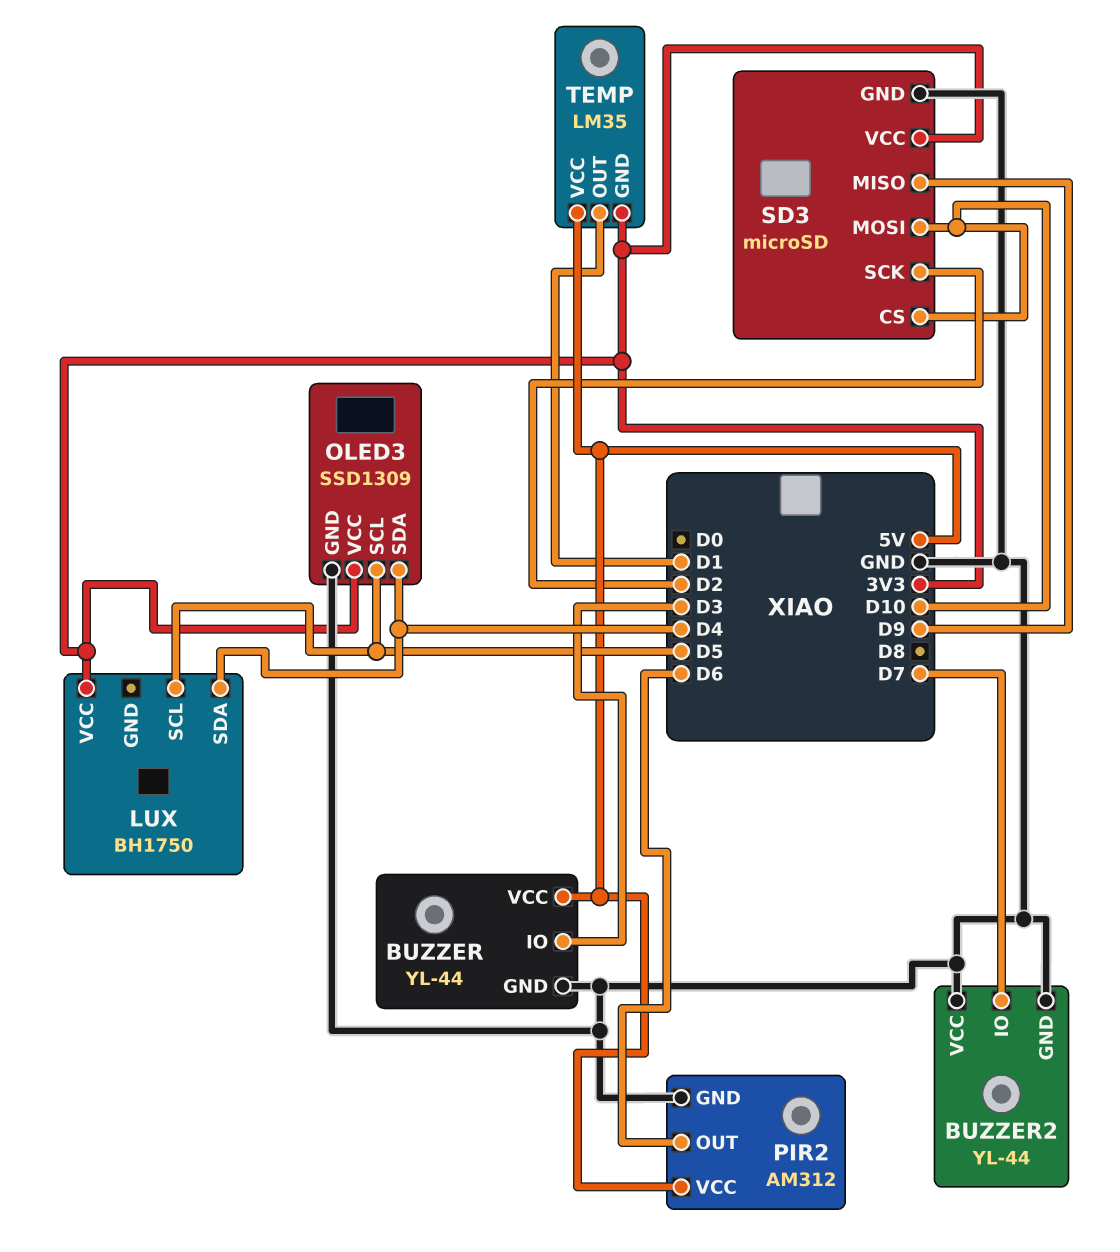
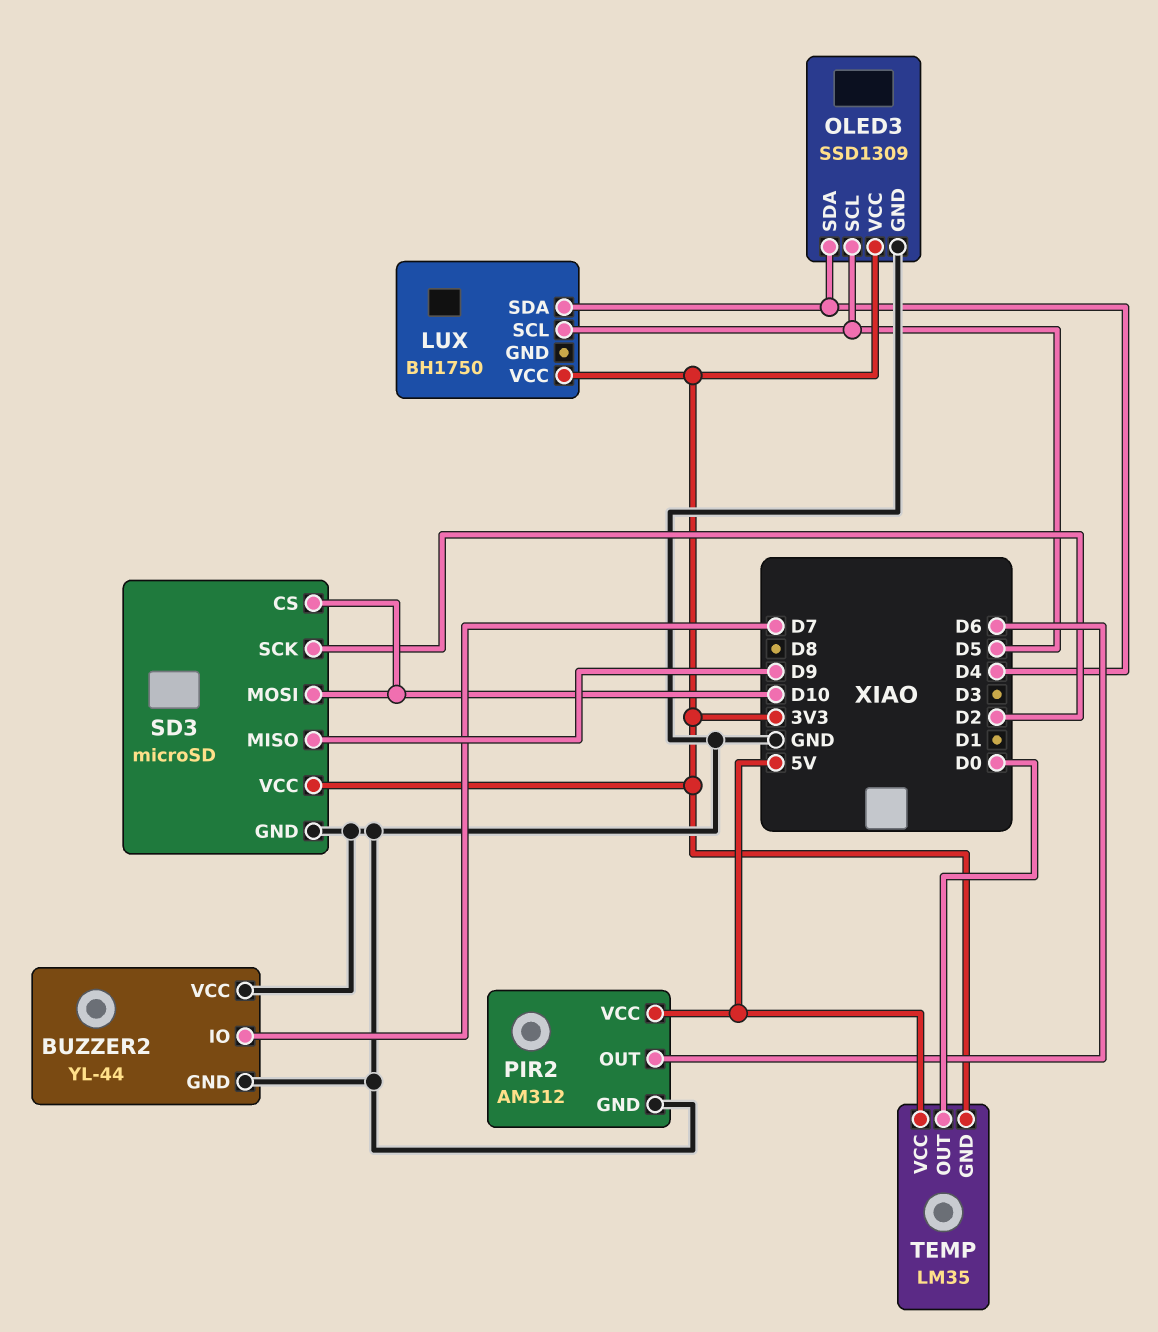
BUZZER: YL-44 -> none
BUZZER pin GND: GND -> none
BUZZER pin IO: D3 -> none
BUZZER pin VCC: 5V -> none
TEMP pin OUT: D1 -> D0

